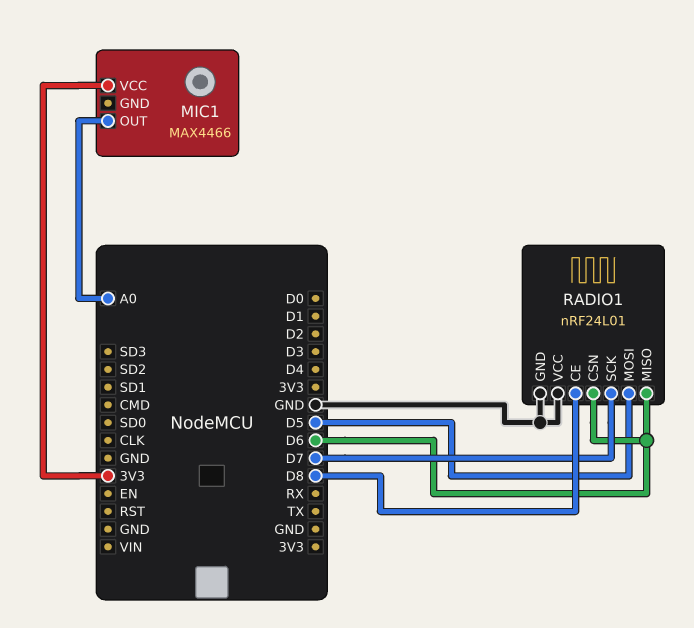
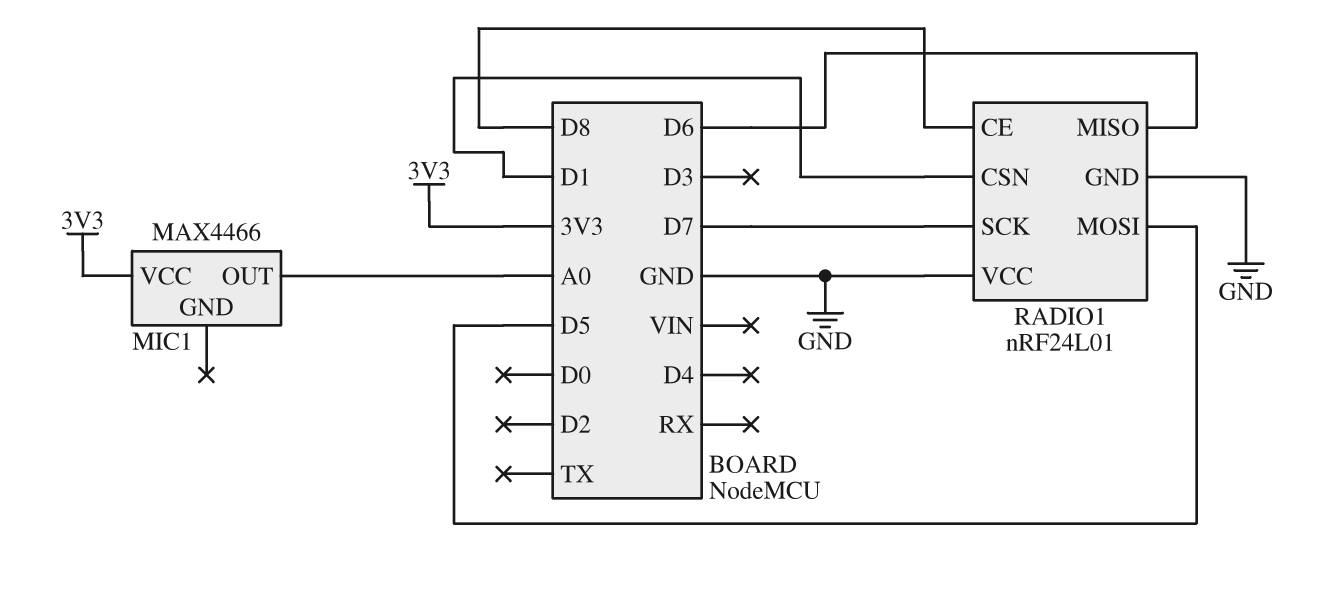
RADIO1 pin CSN: D6 -> D1

